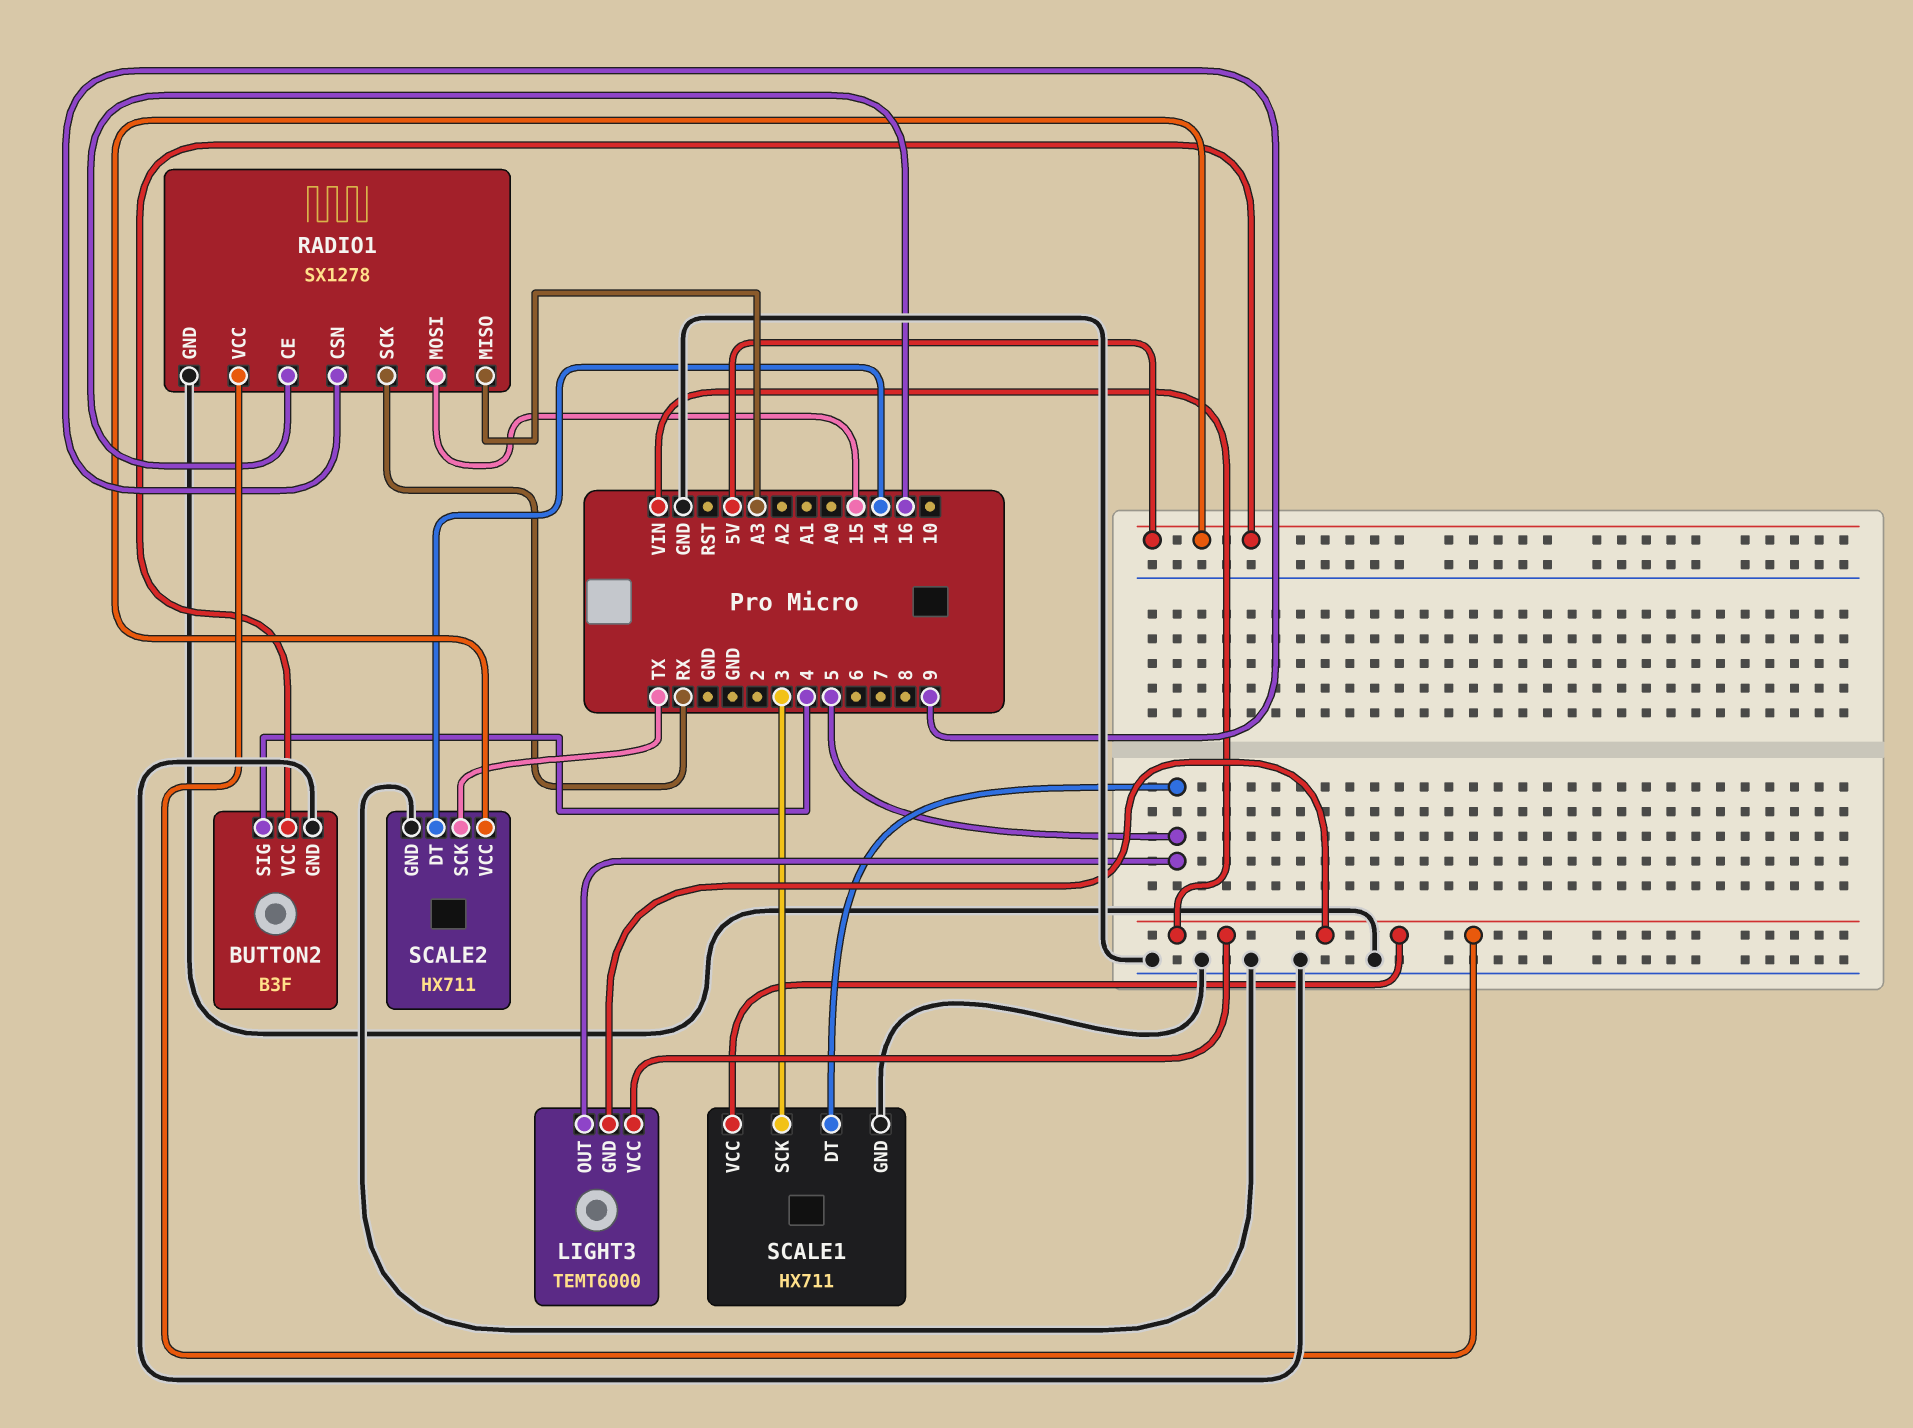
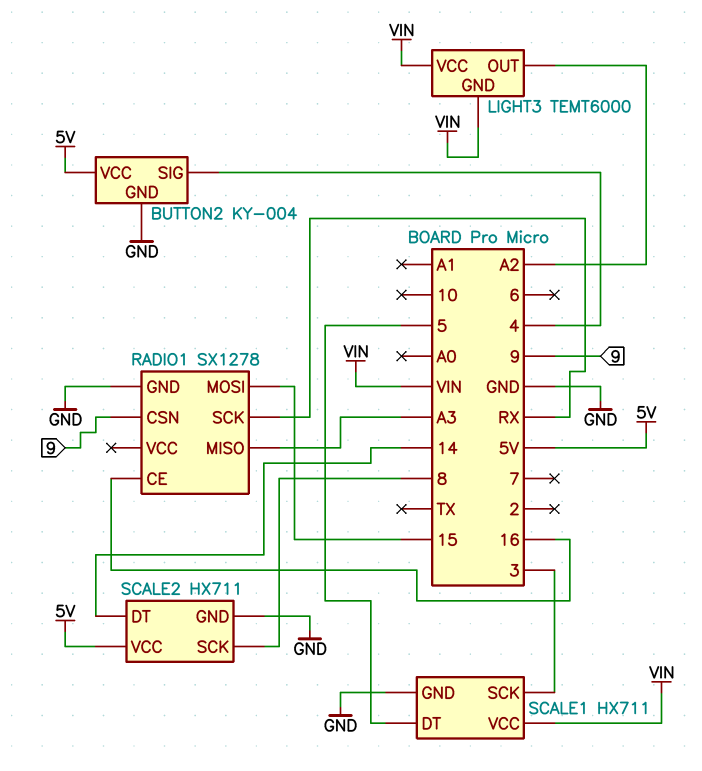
BUTTON2: B3F -> KY-004
LIGHT3 pin OUT: 5 -> A2
RADIO1 pin VCC: VIN -> none
SCALE2 pin SCK: TX -> 8

